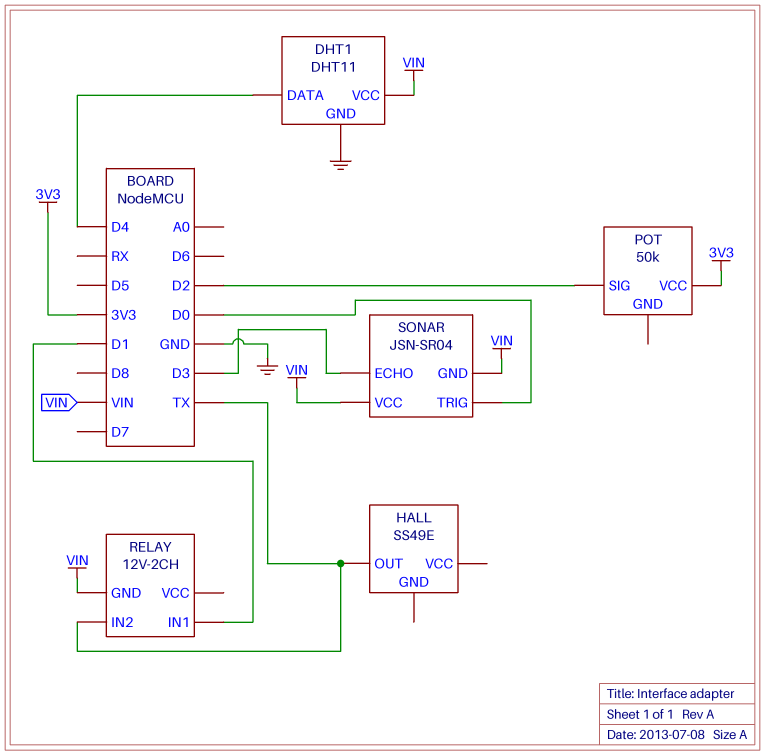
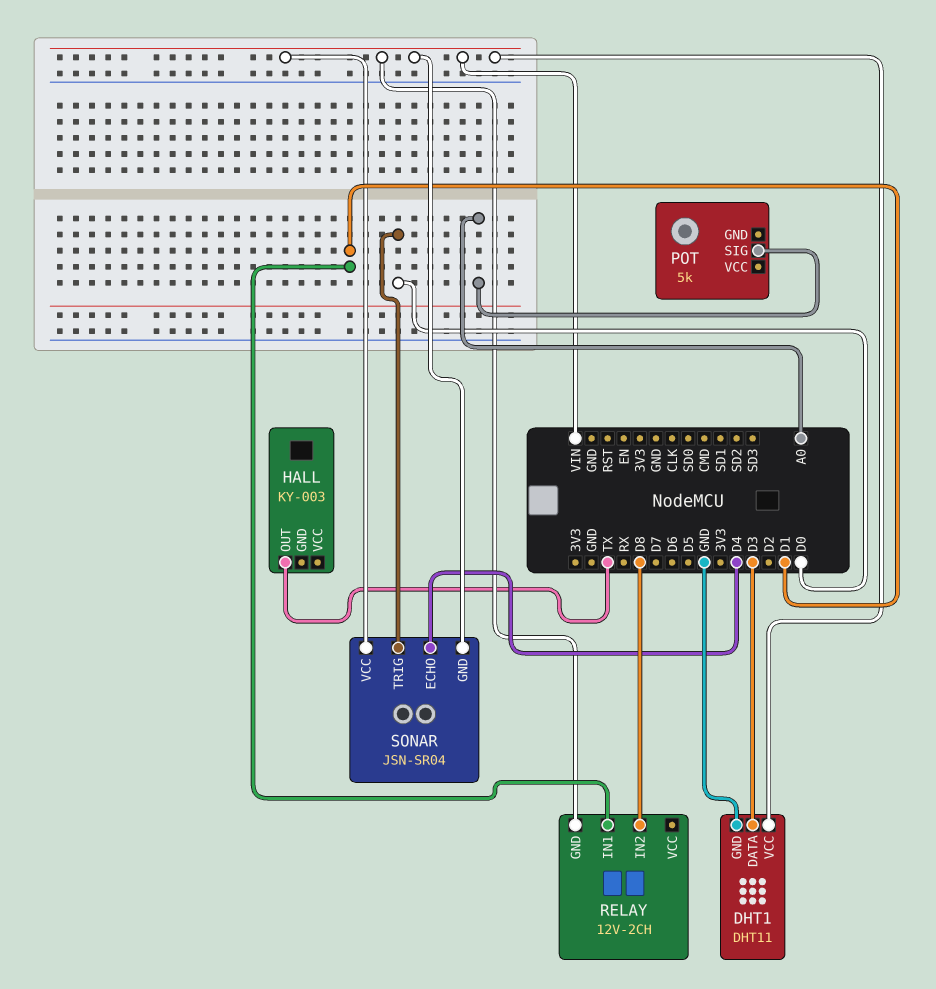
DHT1 pin DATA: D4 -> D3
HALL: SS49E -> KY-003
POT: 50k -> 5k
POT pin SIG: D2 -> A0
POT pin VCC: 3V3 -> none
RELAY pin IN2: TX -> D8
SONAR pin ECHO: D3 -> D4

